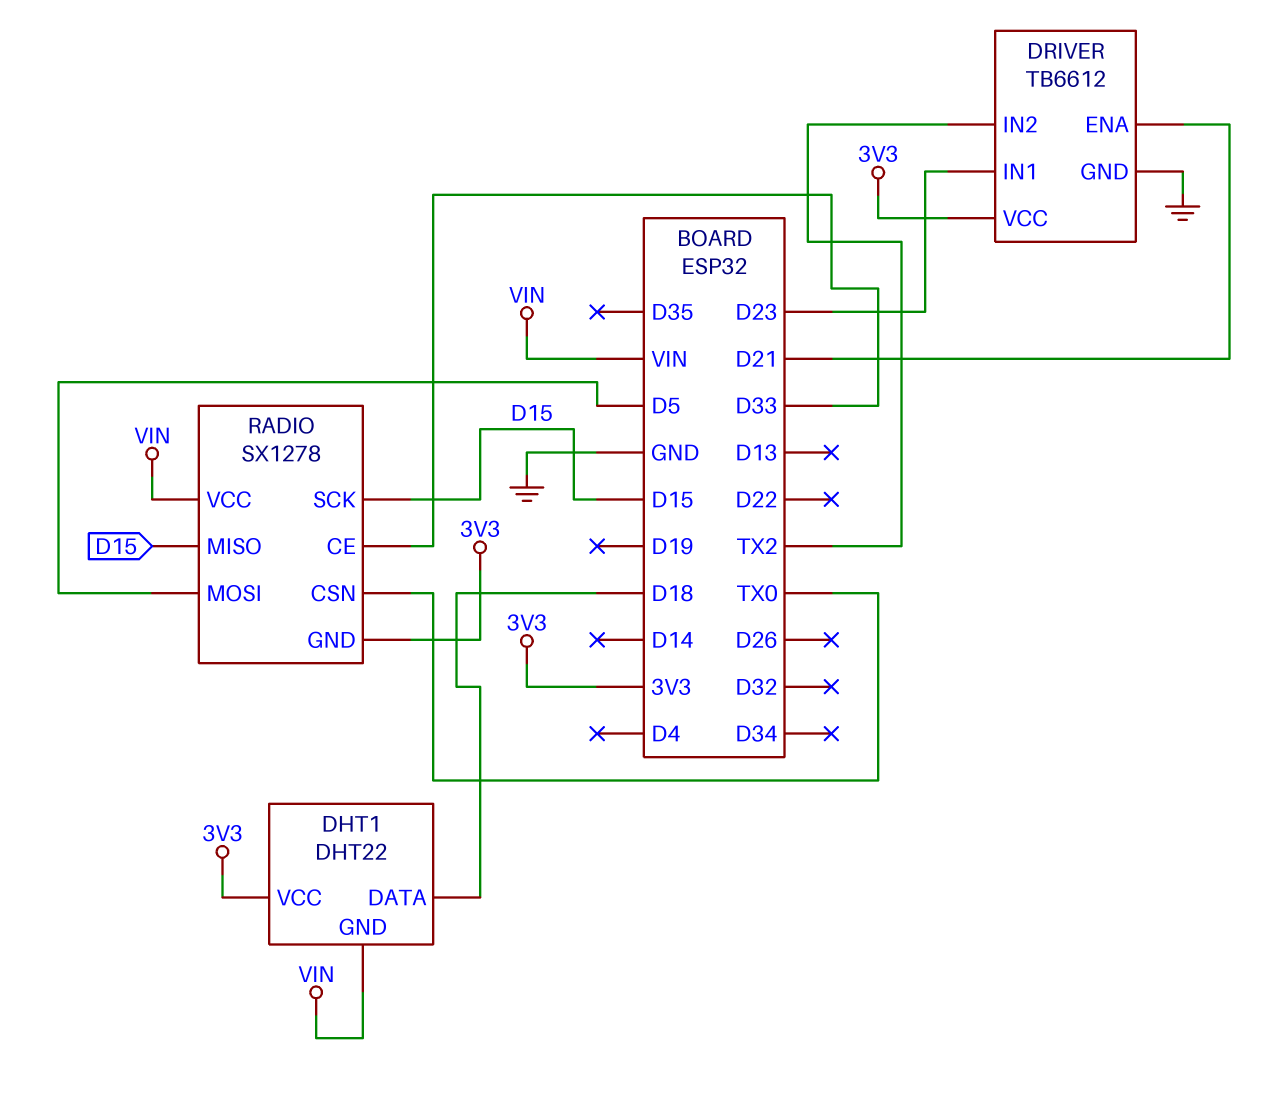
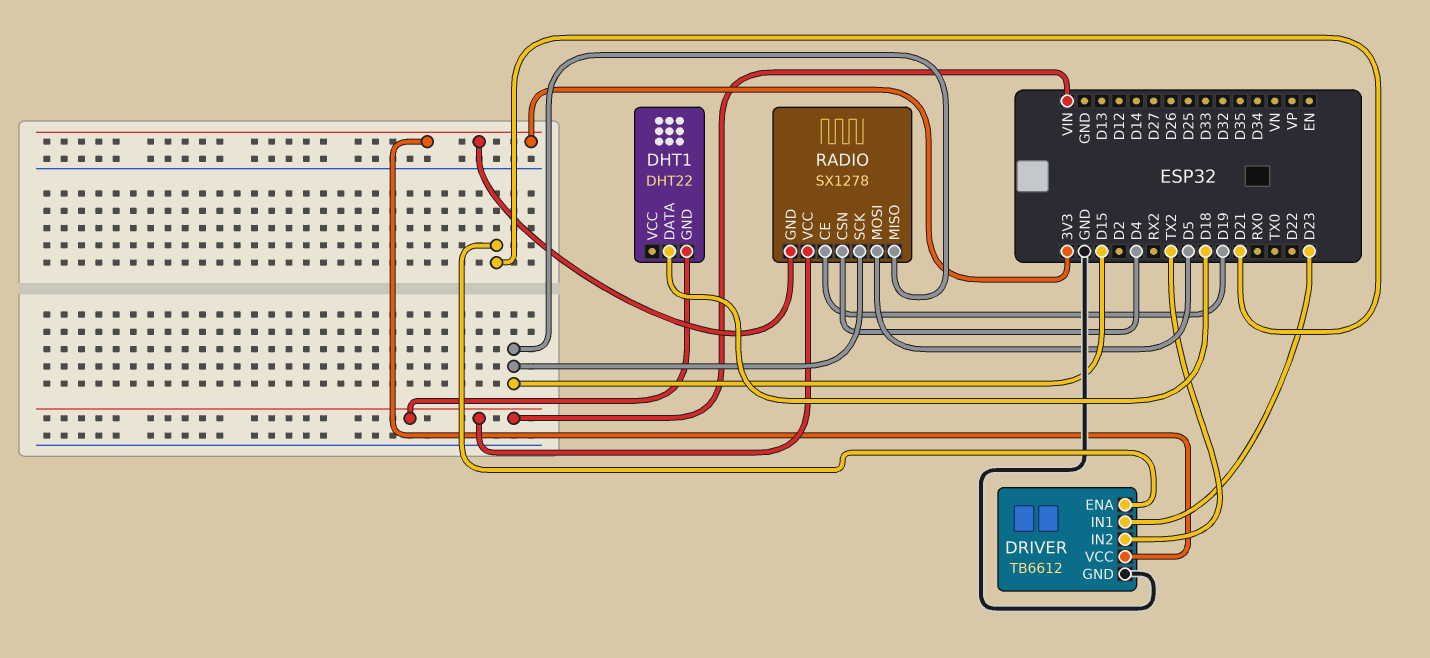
DHT1 pin VCC: 3V3 -> none
RADIO pin CE: D33 -> D19
RADIO pin CSN: TX0 -> D4

